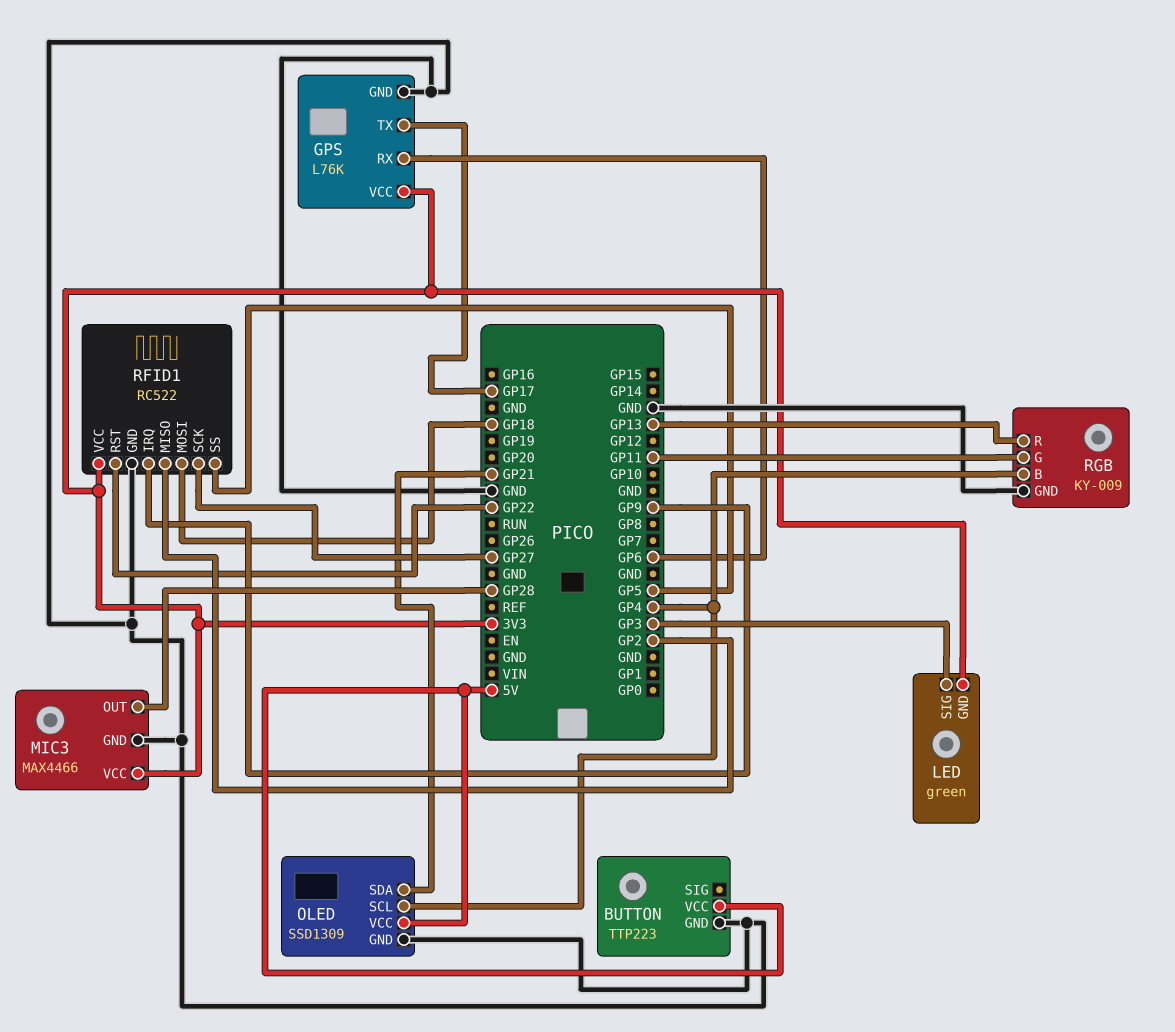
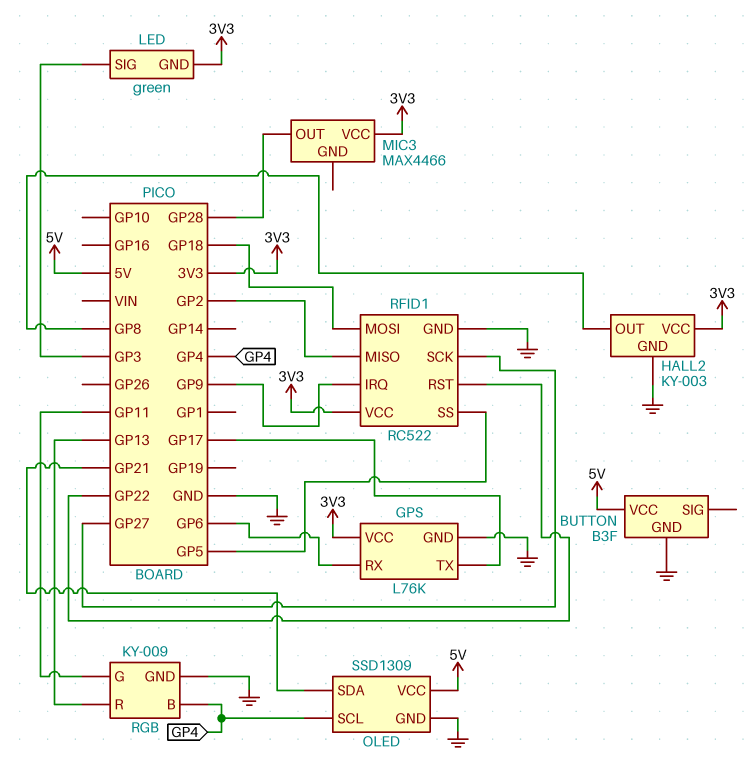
BUTTON: TTP223 -> B3F
HALL2: none -> KY-003
HALL2 pin GND: none -> GND
HALL2 pin OUT: none -> GP8
HALL2 pin VCC: none -> 3V3
MIC3 pin GND: GND -> none

